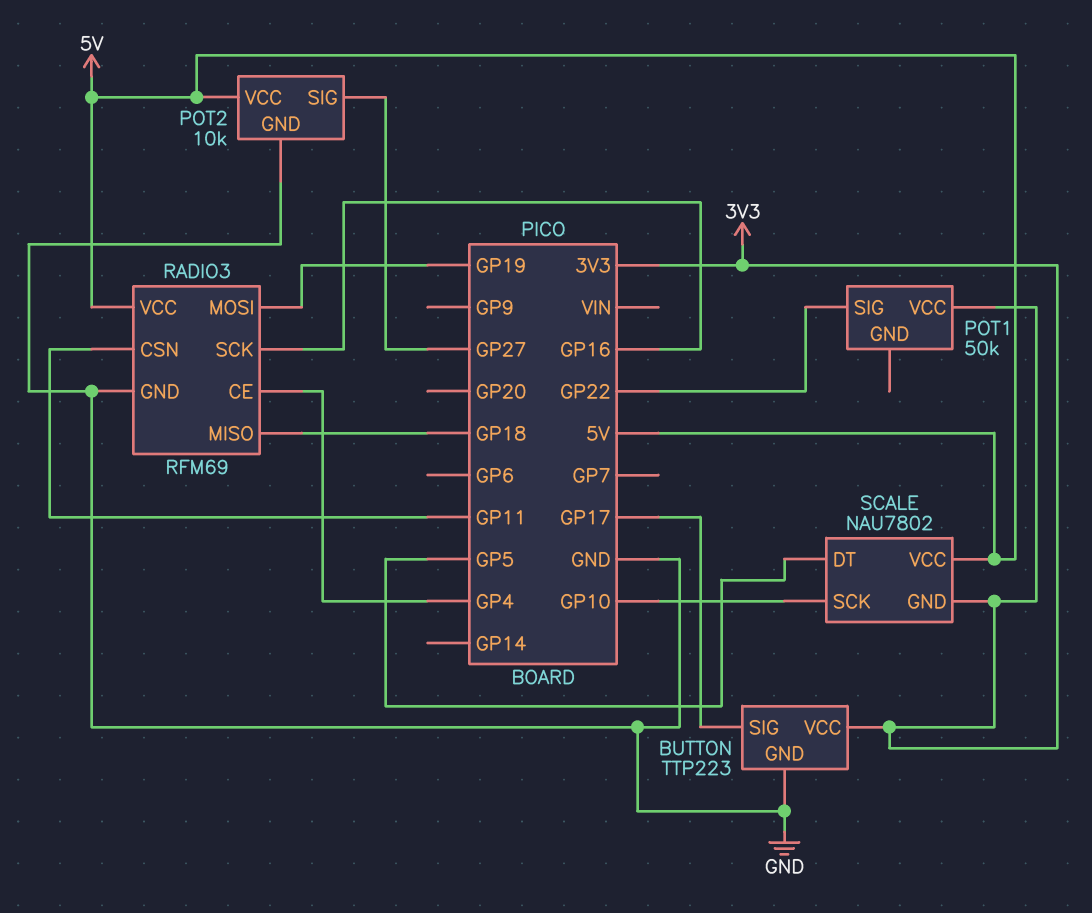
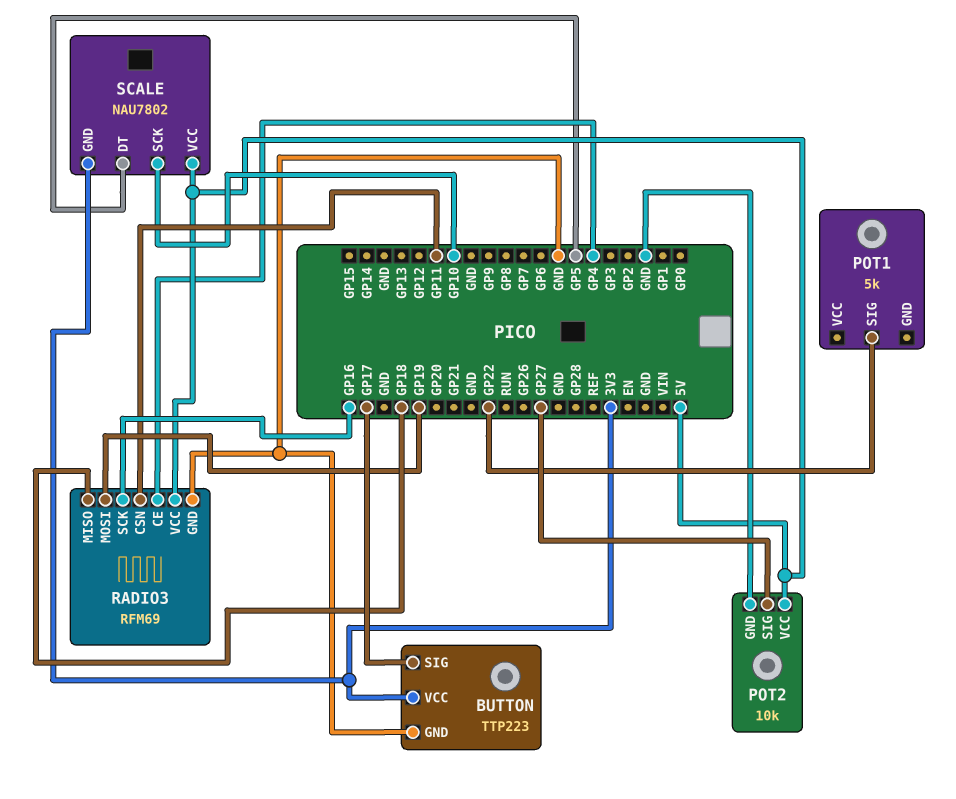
POT1: 50k -> 5k
POT1 pin VCC: 3V3 -> none

